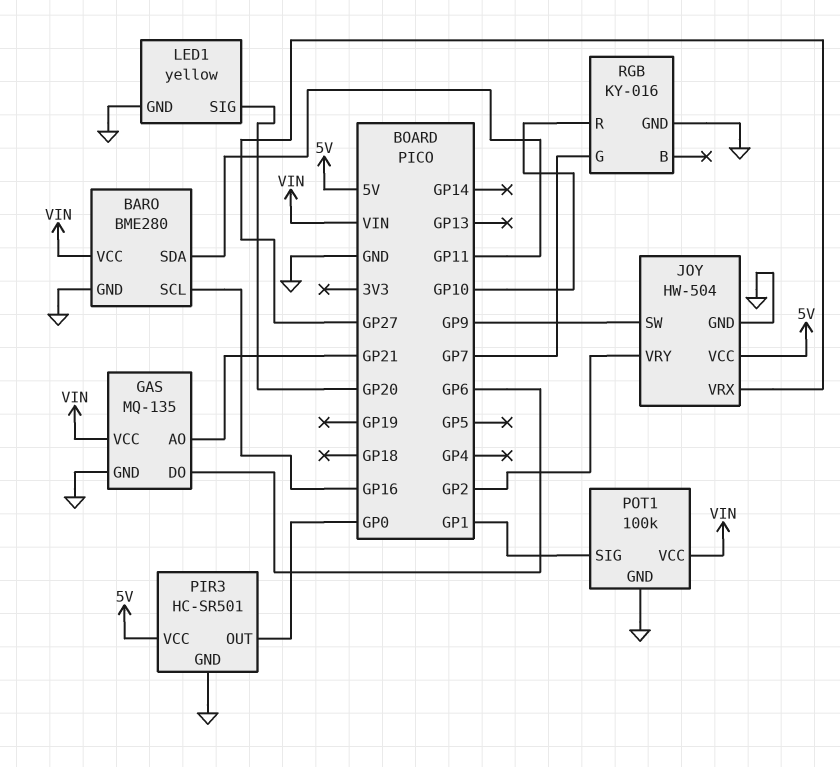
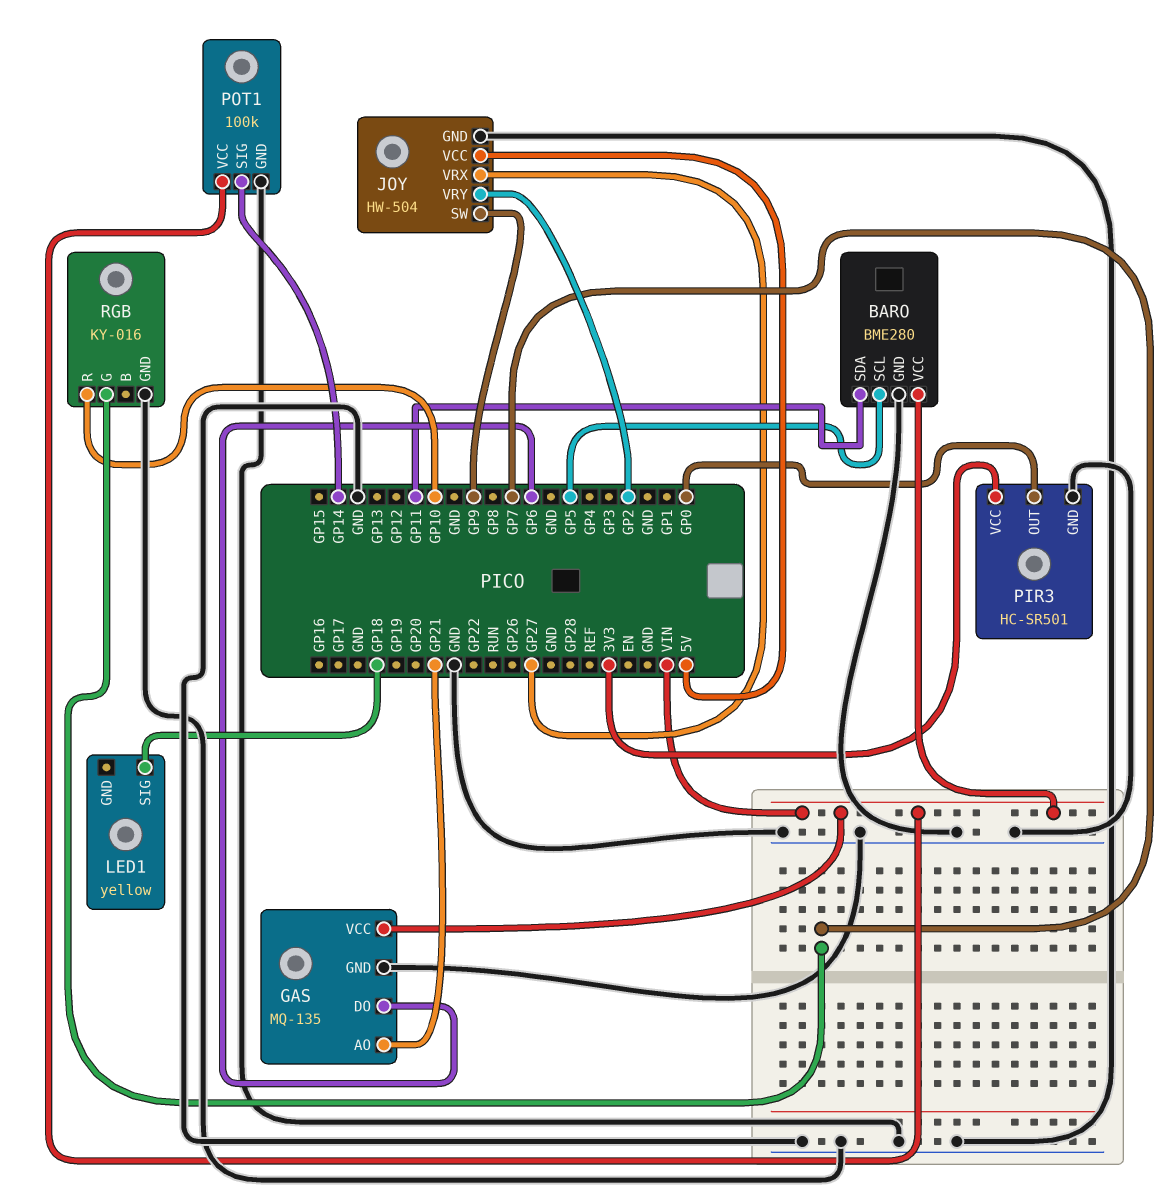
BARO pin SCL: GP16 -> GP5
LED1 pin GND: GND -> none
LED1 pin SIG: GP20 -> GP18
PIR3 pin VCC: 5V -> 3V3
POT1 pin SIG: GP1 -> GP14

